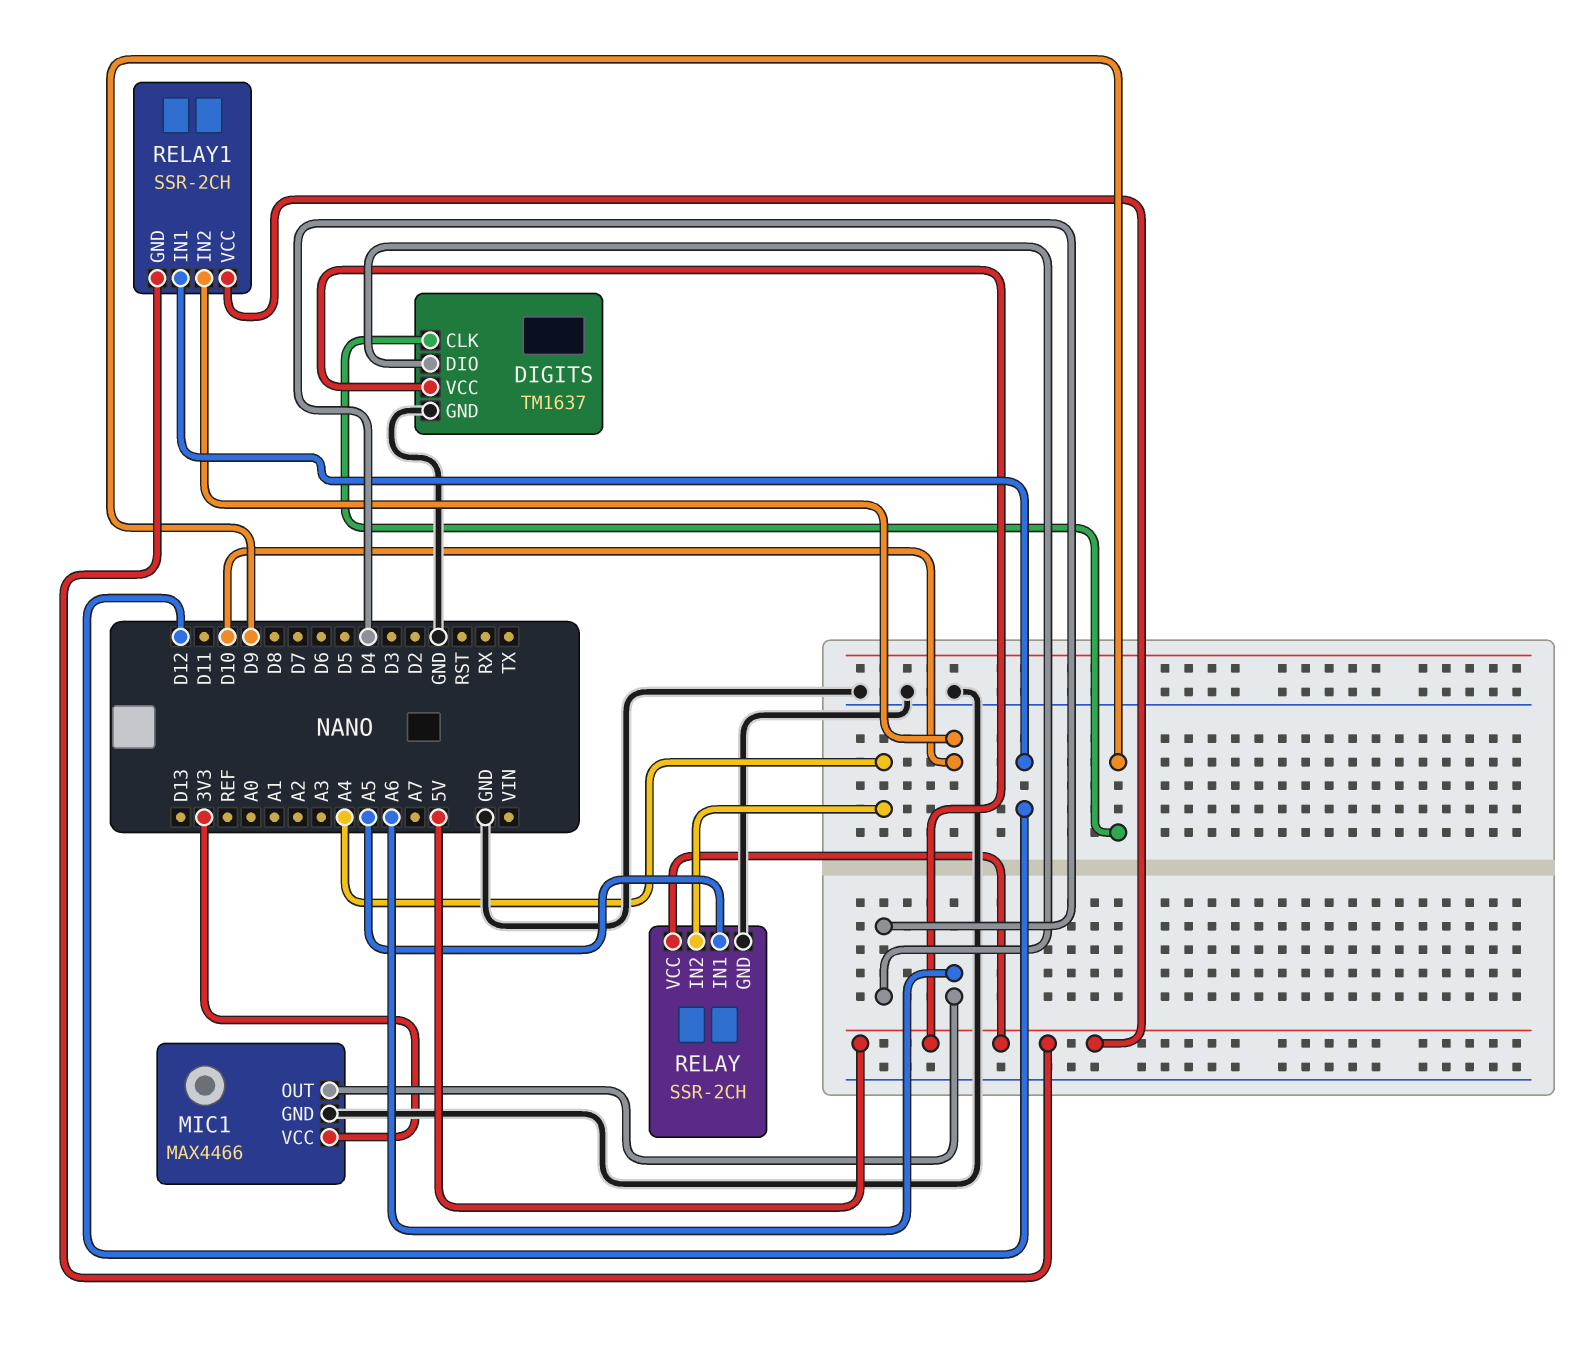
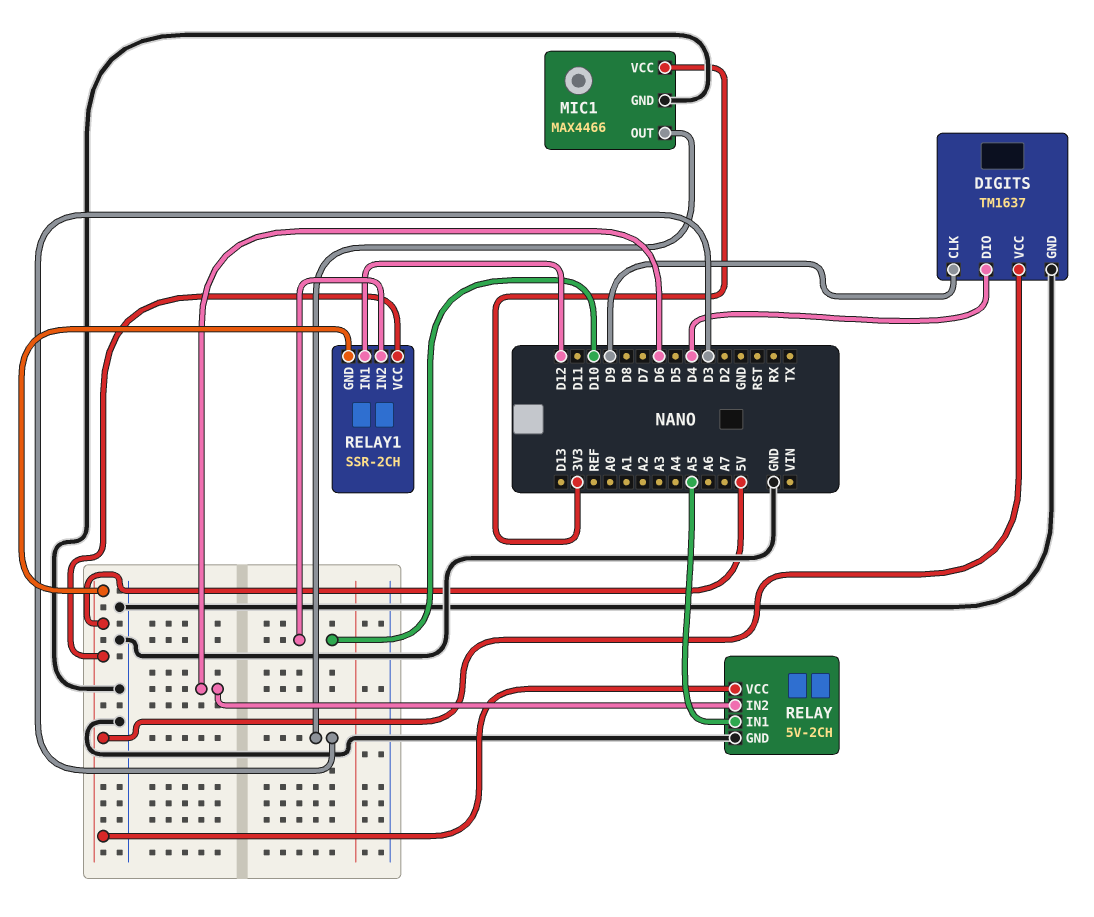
MIC1 pin OUT: A6 -> D3
RELAY: SSR-2CH -> 5V-2CH
RELAY pin IN2: A4 -> D6

